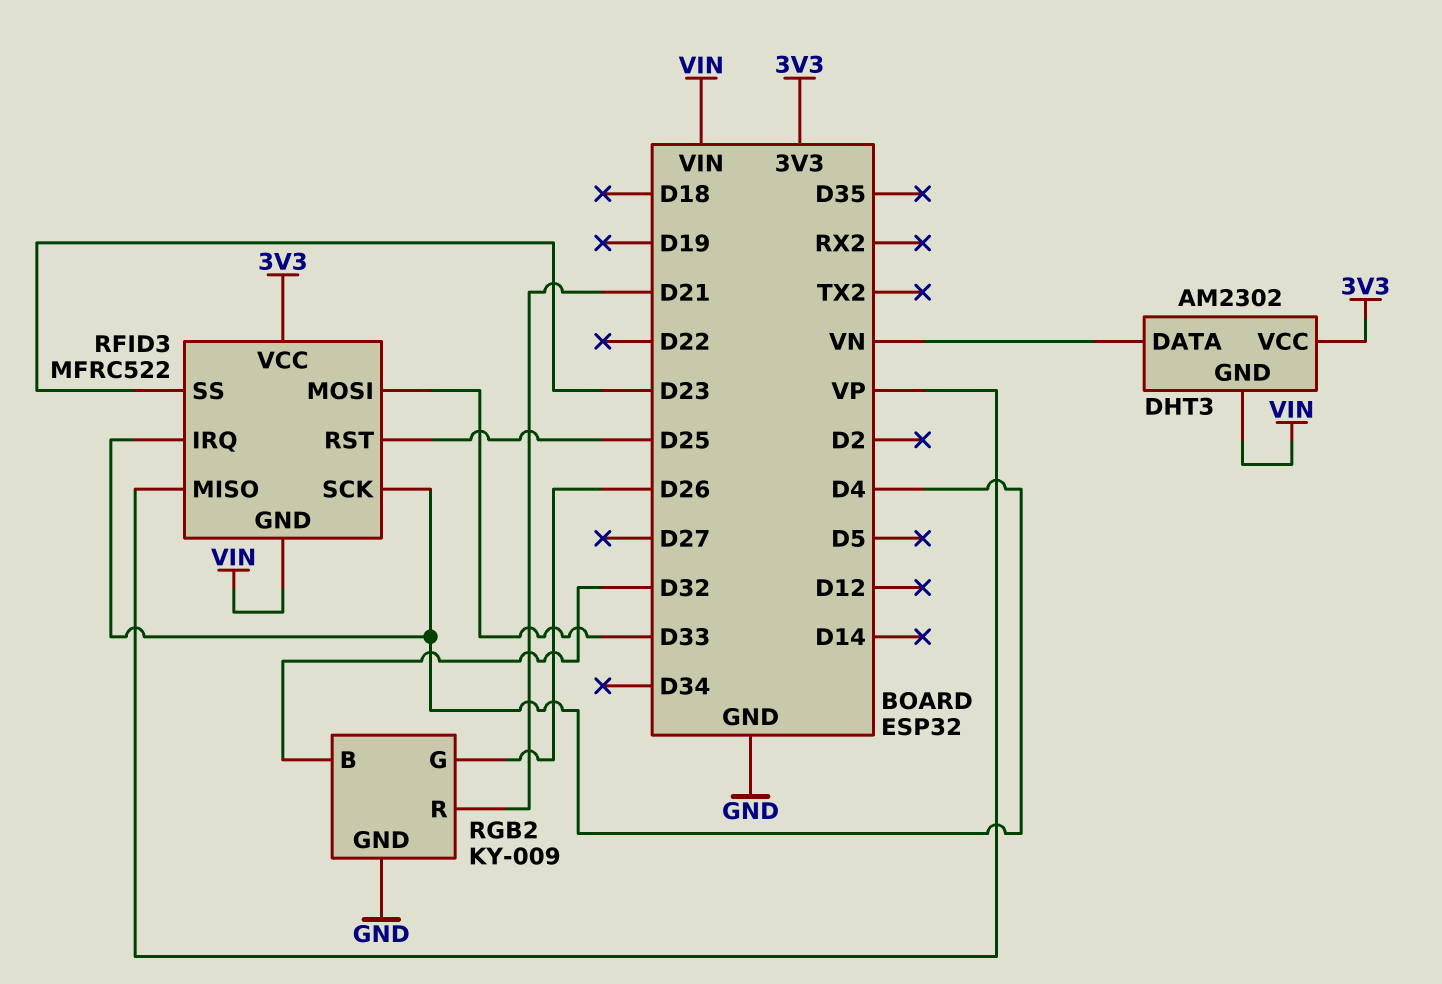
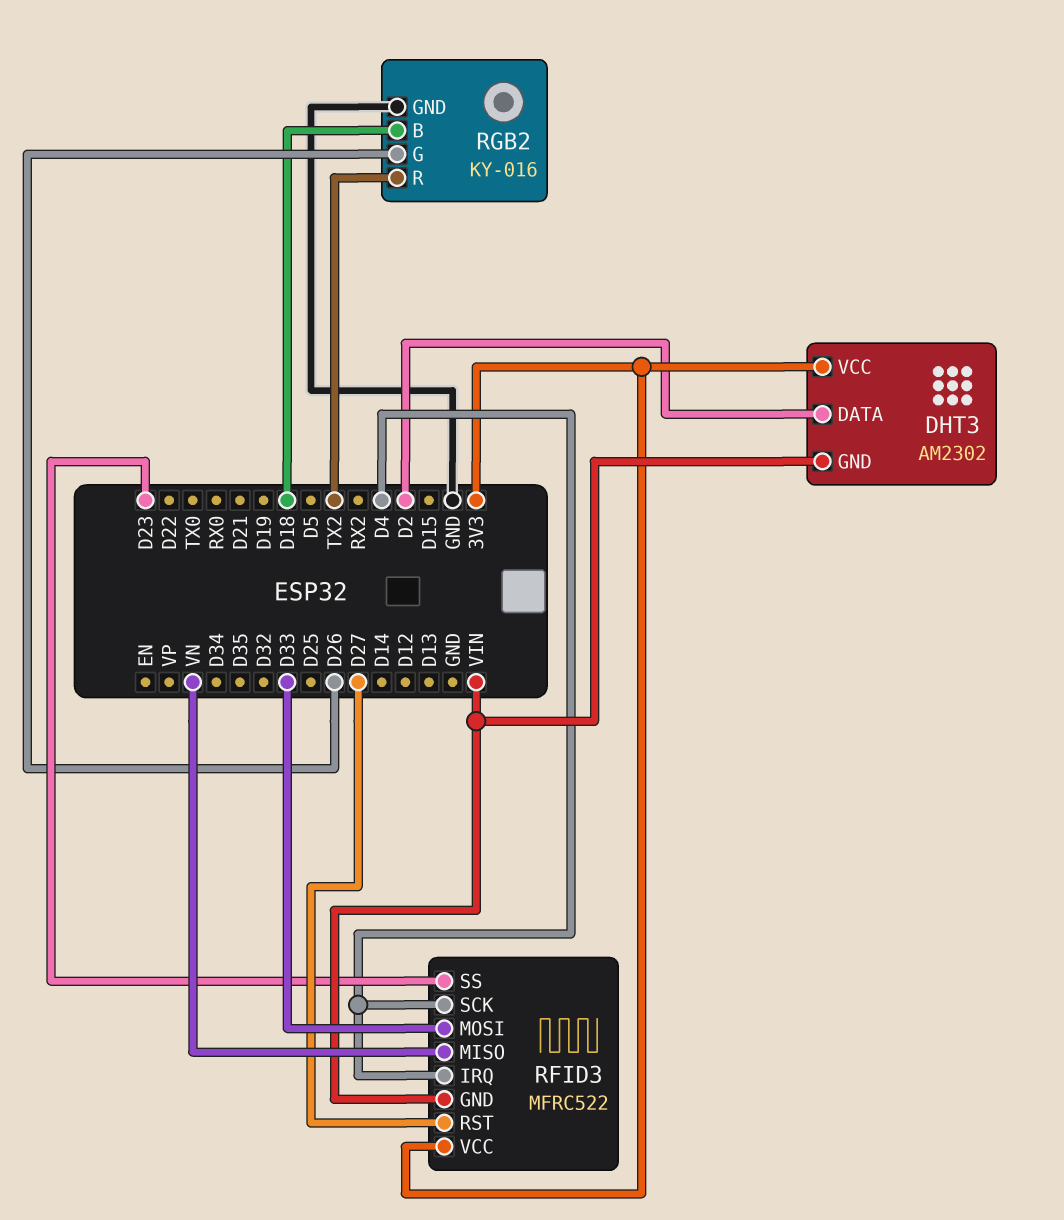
DHT3 pin DATA: VN -> D2
RFID3 pin MISO: VP -> VN
RFID3 pin RST: D25 -> D27
RGB2: KY-009 -> KY-016
RGB2 pin B: D32 -> D18
RGB2 pin R: D21 -> TX2

